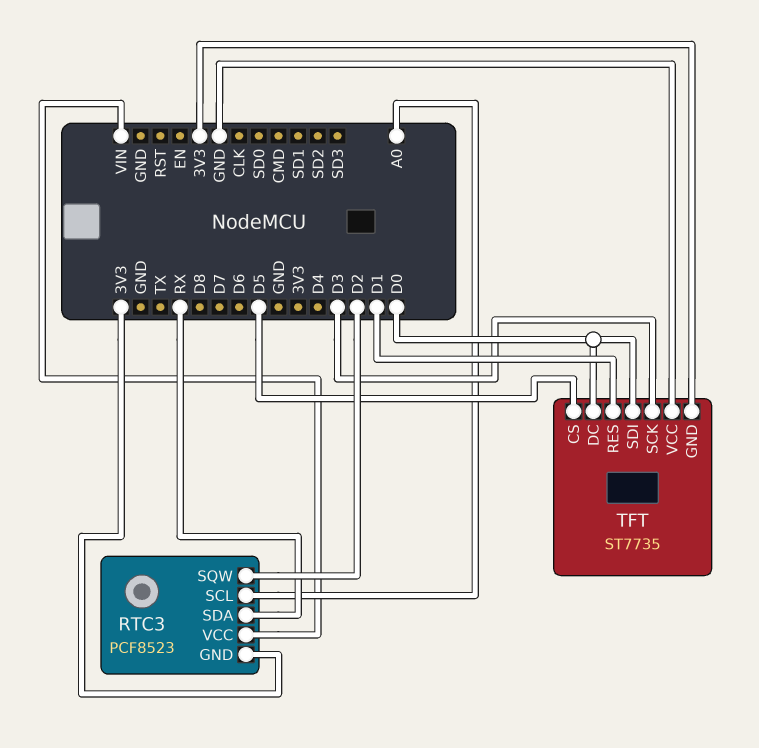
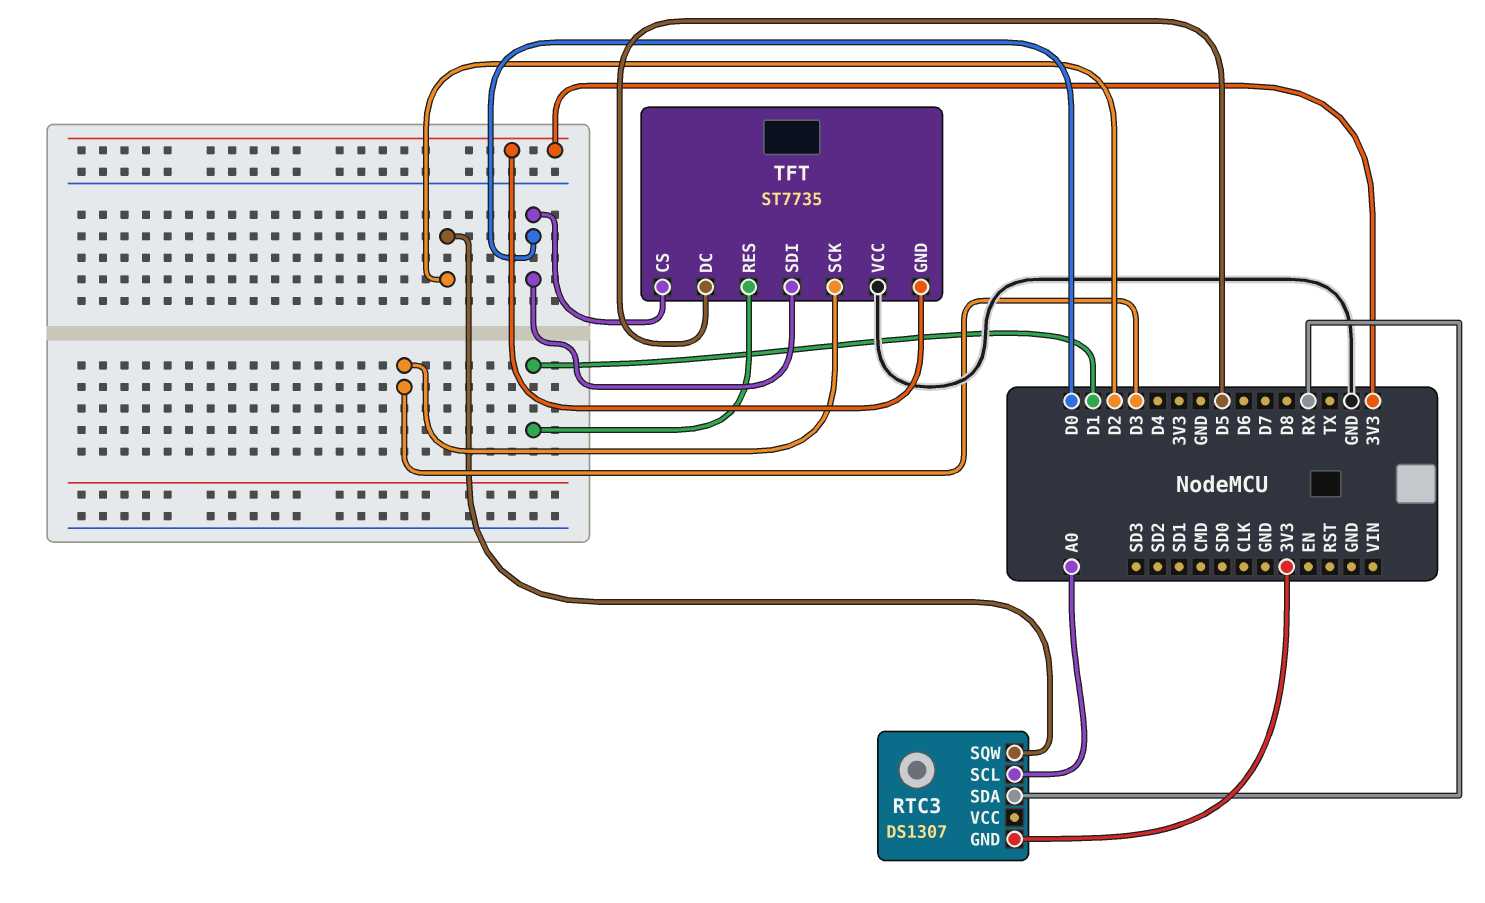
RTC3: PCF8523 -> DS1307
RTC3 pin VCC: VIN -> none
TFT pin CS: D5 -> D0
TFT pin DC: D0 -> D5

